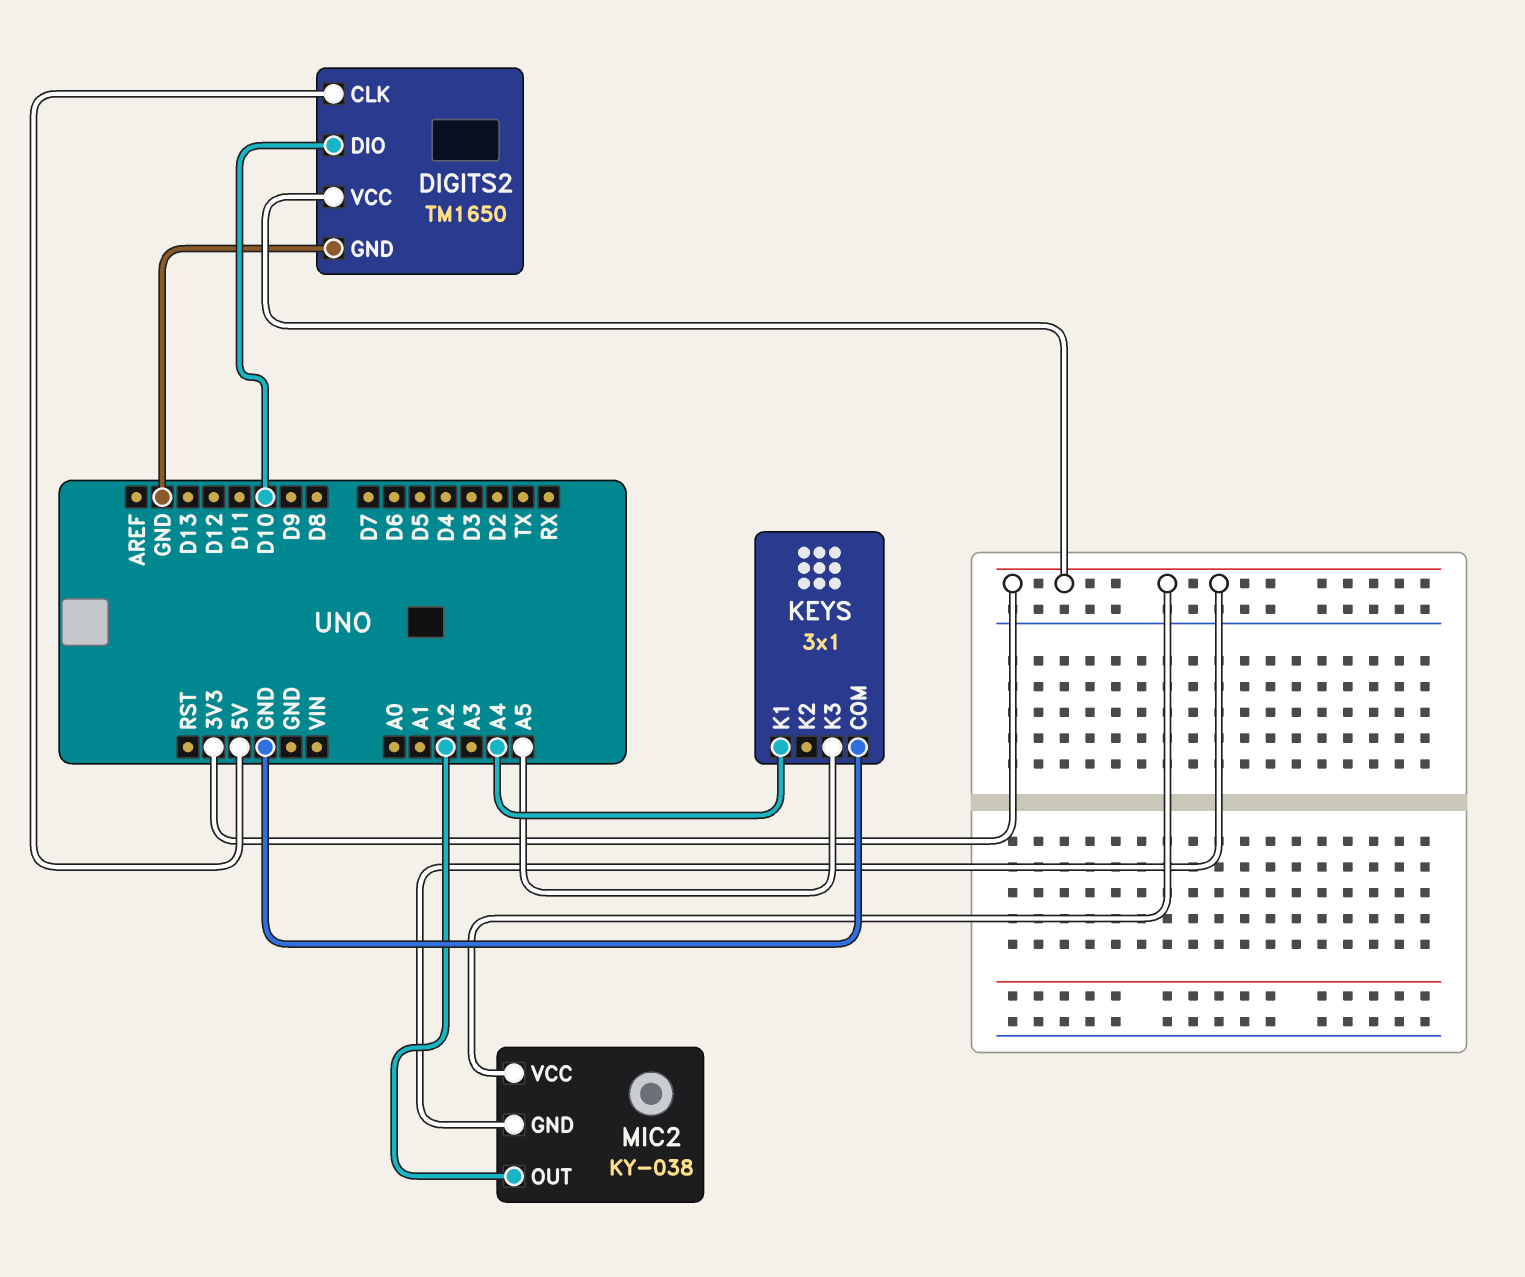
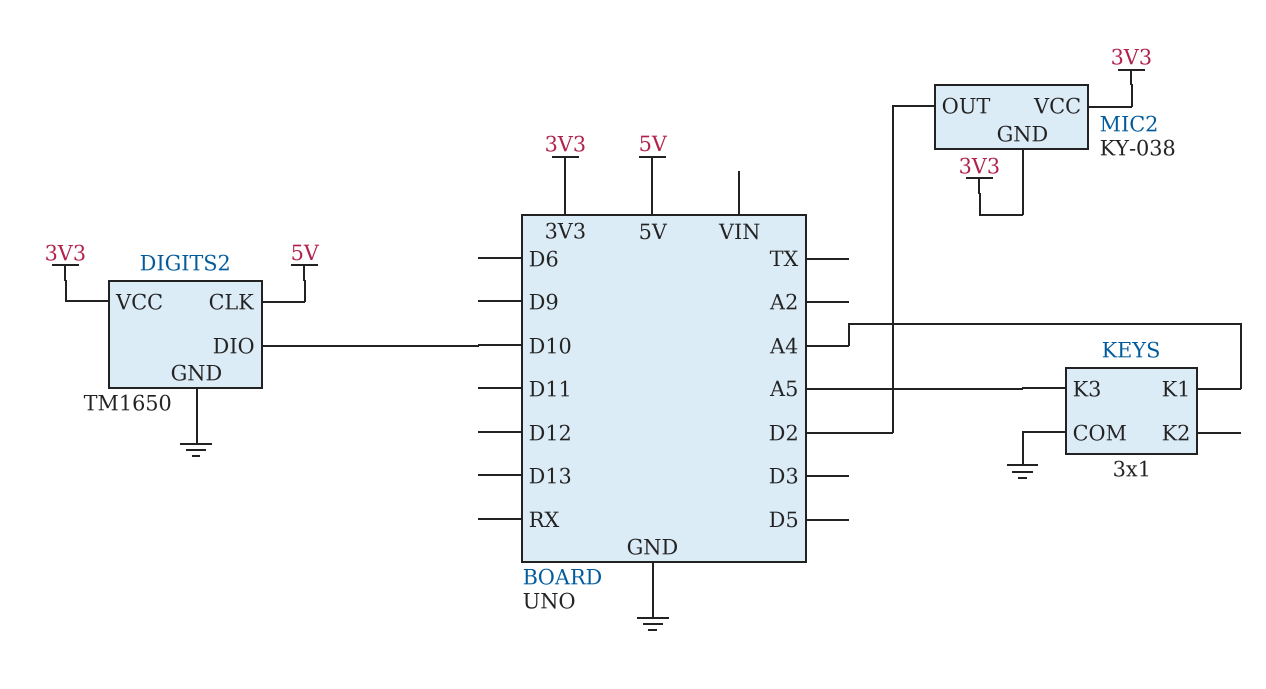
MIC2 pin OUT: A2 -> D2

